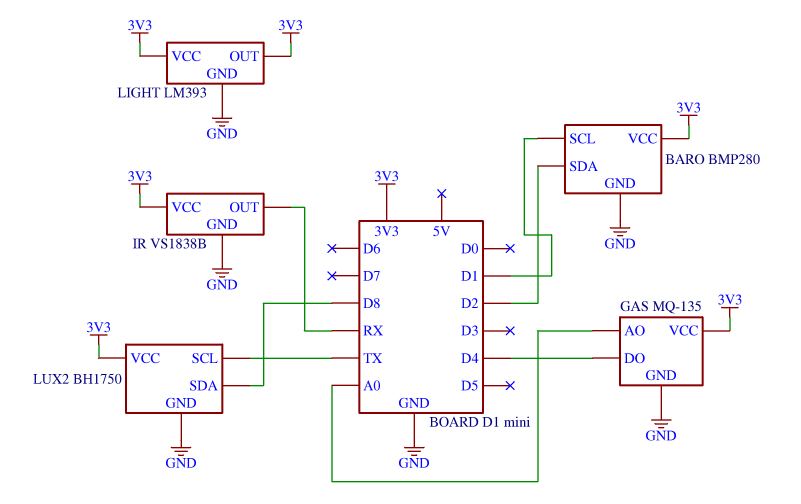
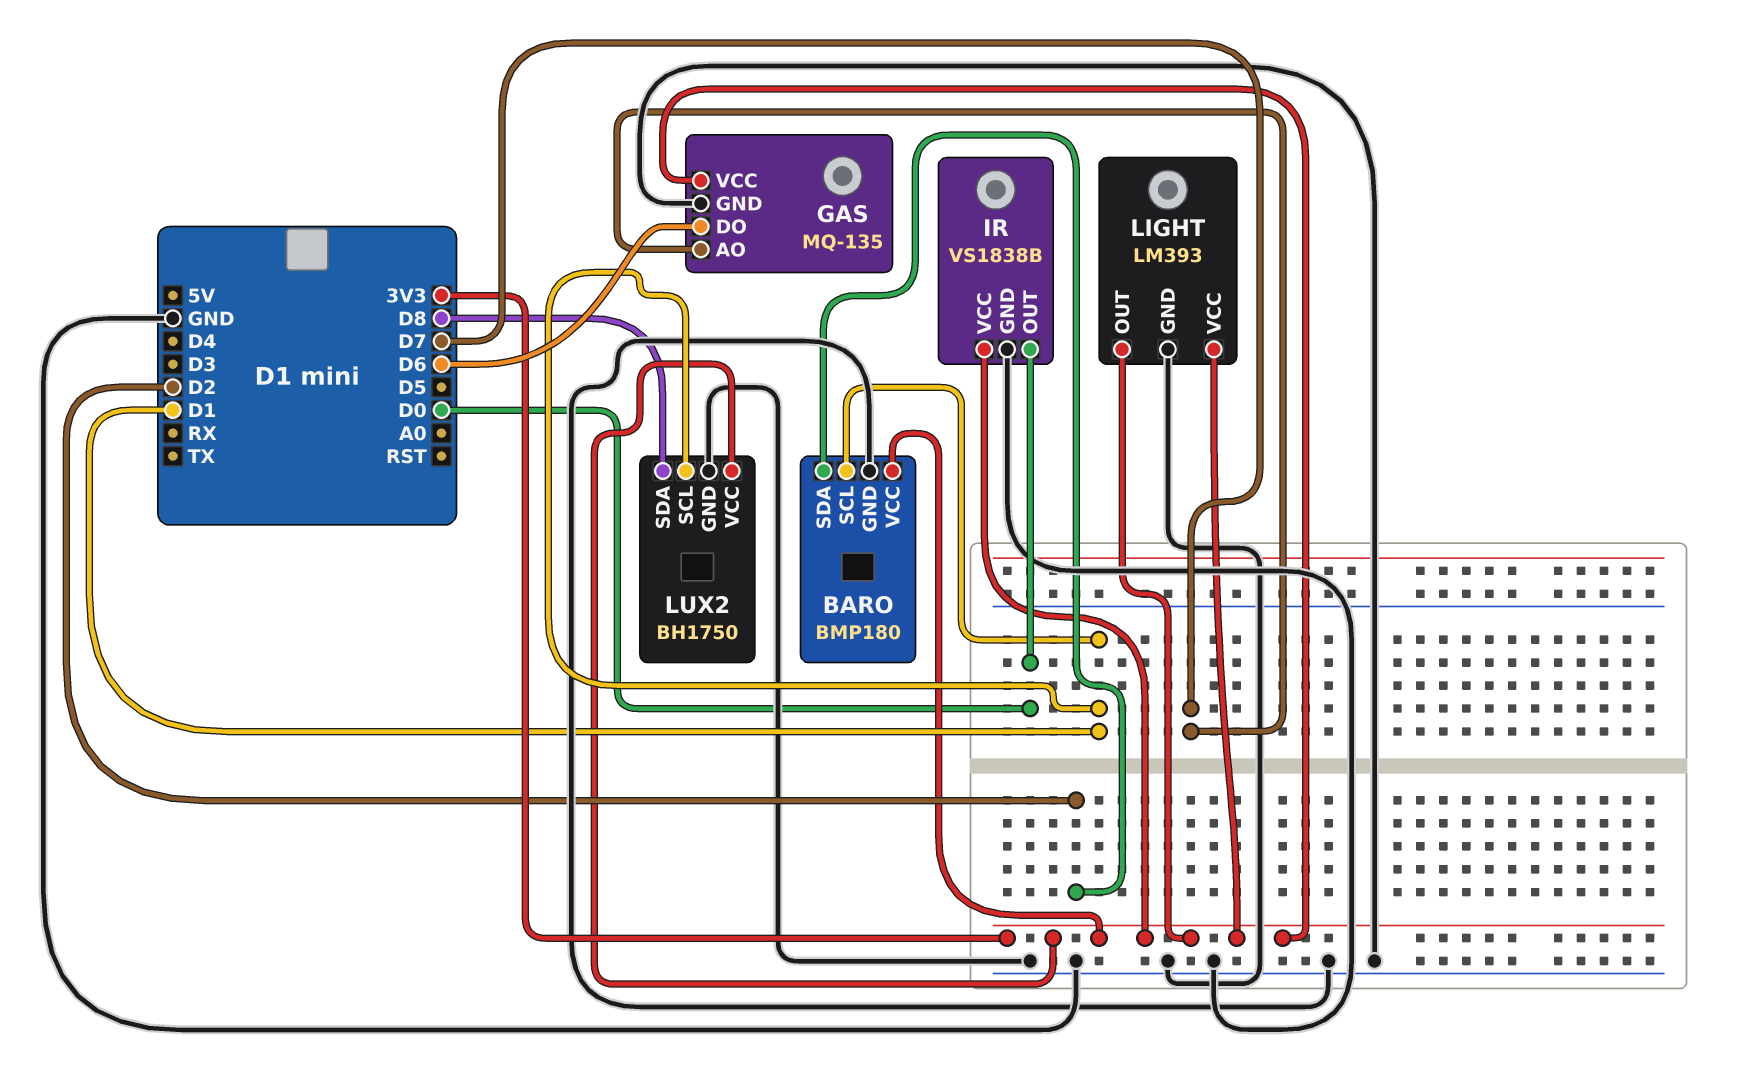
BARO: BMP280 -> BMP180
GAS pin AO: A0 -> D7
GAS pin DO: D4 -> D6
IR pin OUT: RX -> D0
LUX2 pin SCL: TX -> D1

